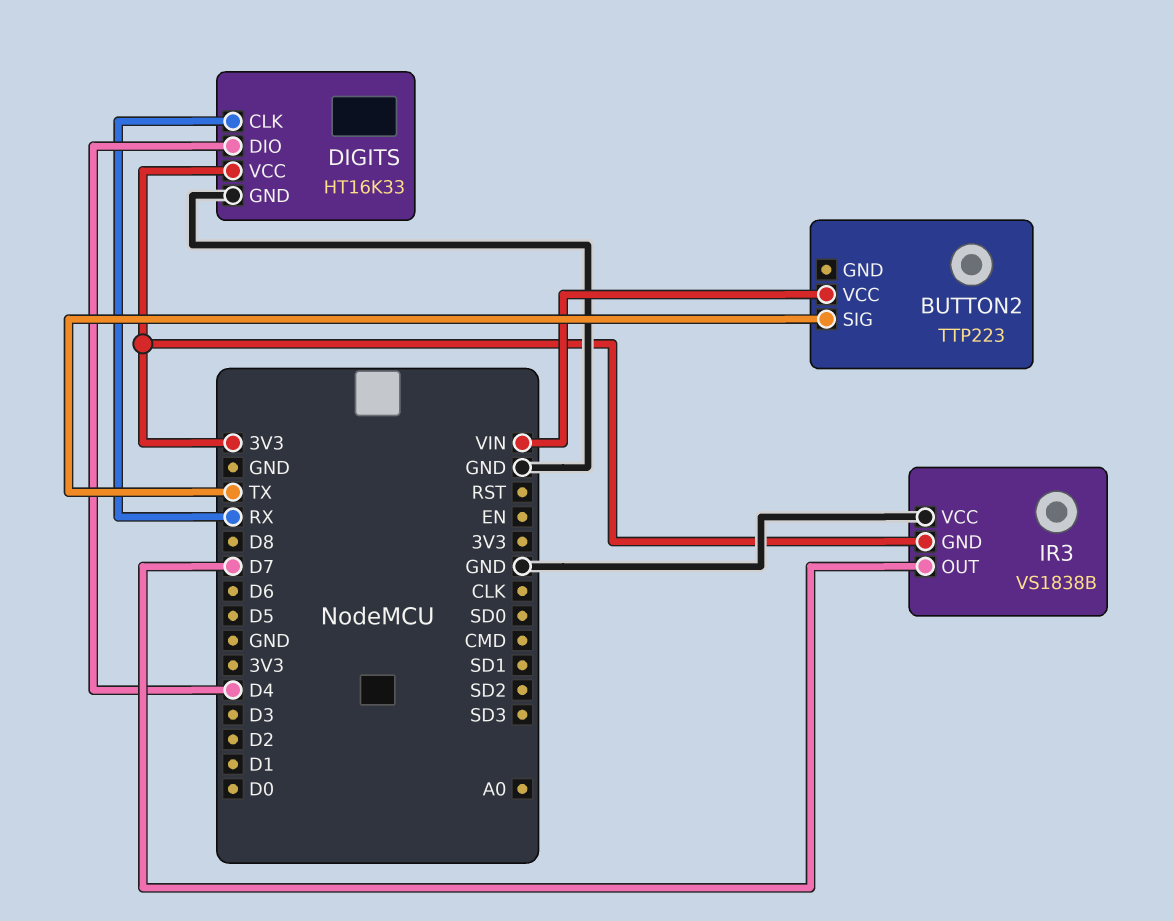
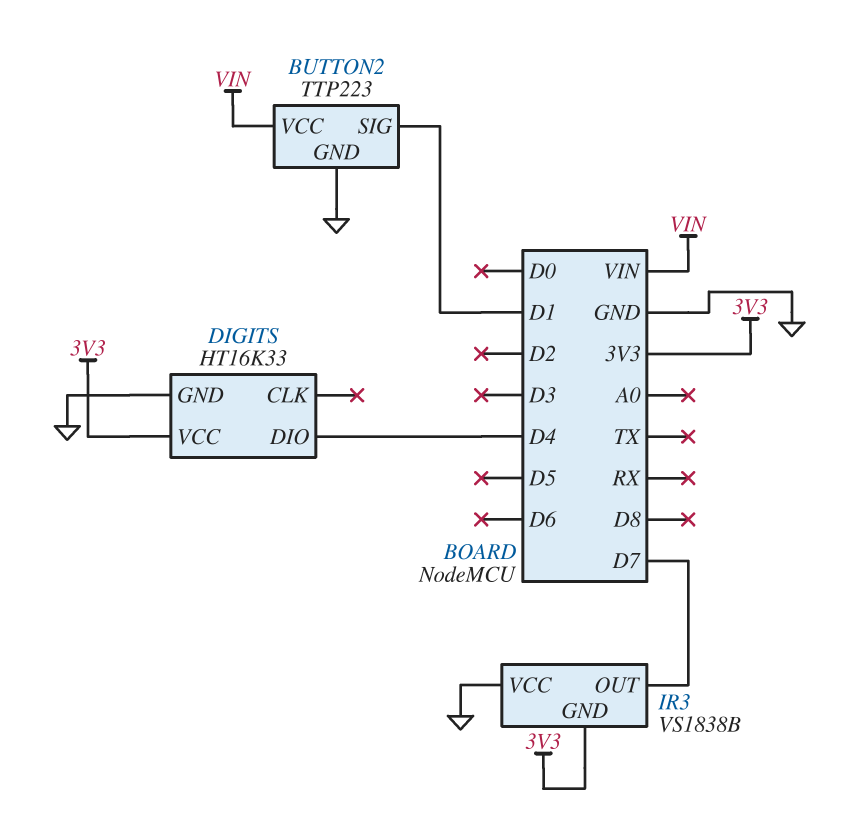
BUTTON2 pin GND: none -> GND
BUTTON2 pin SIG: TX -> D1
DIGITS pin CLK: RX -> none

